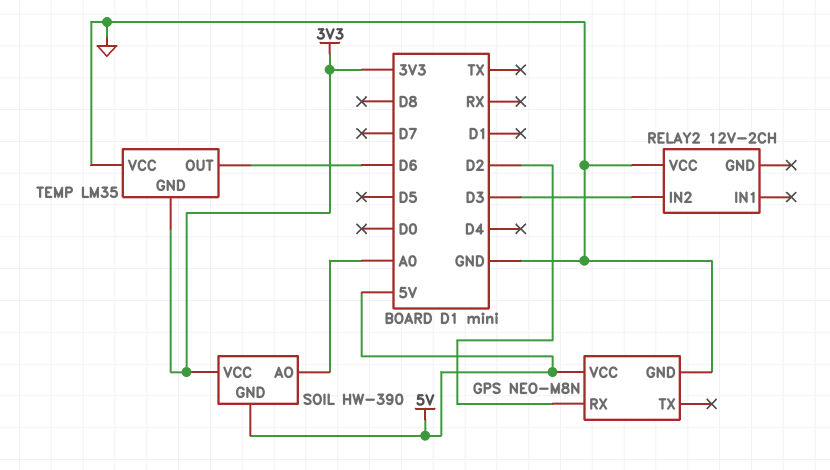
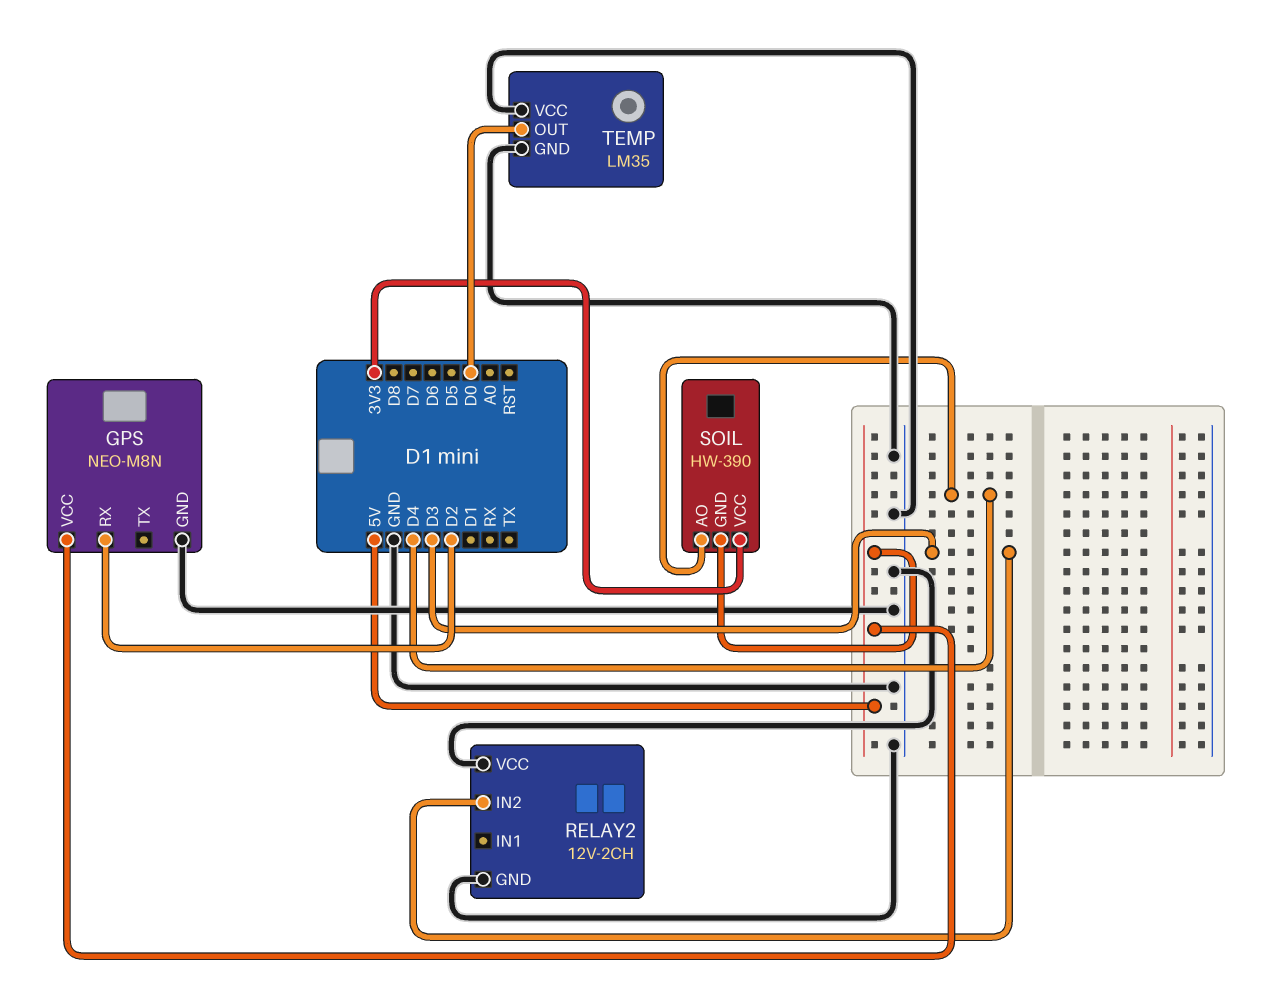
RELAY2 pin GND: none -> GND
SOIL pin AO: A0 -> D4
TEMP pin GND: 3V3 -> GND
TEMP pin OUT: D6 -> D0

